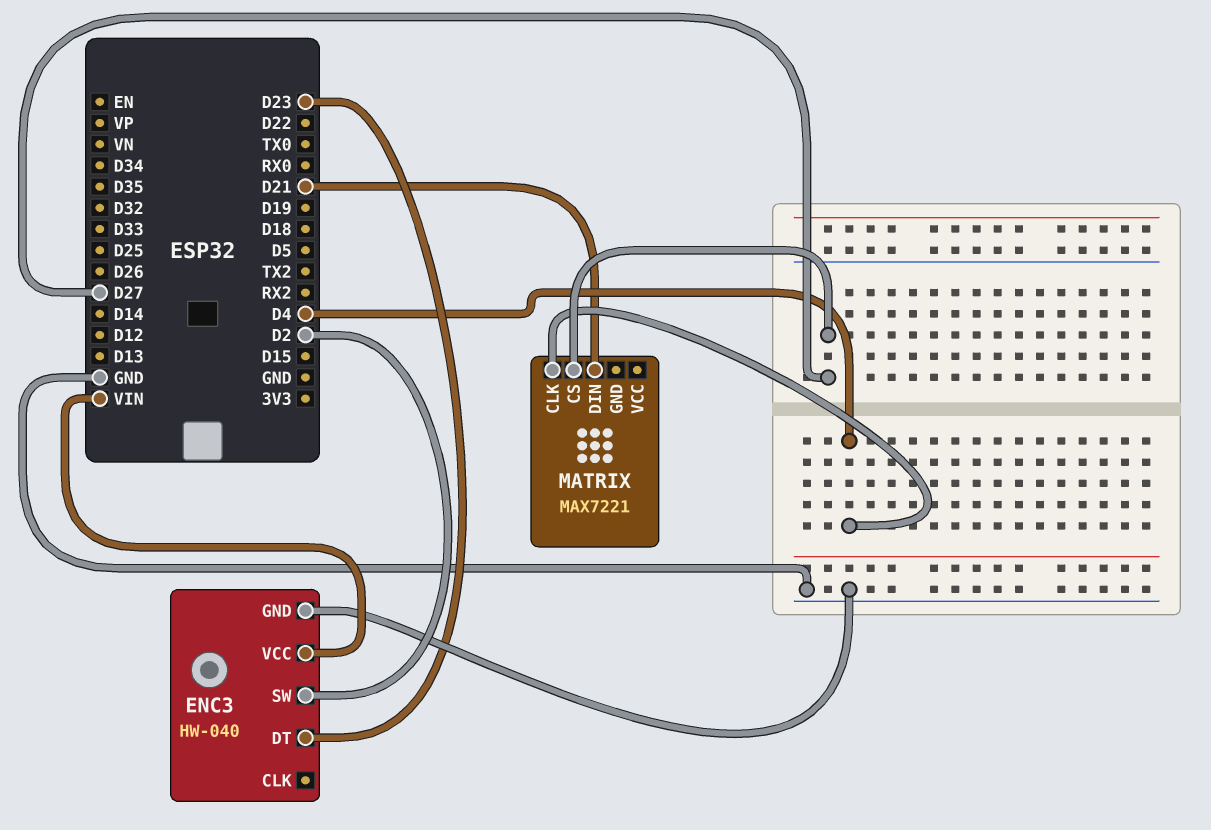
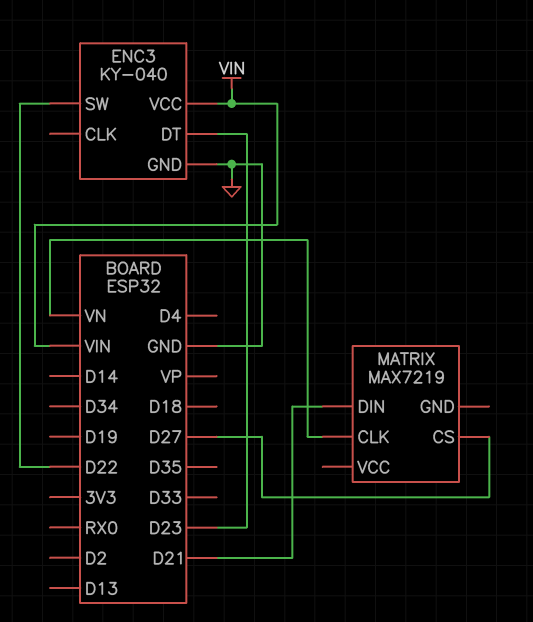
ENC3: HW-040 -> KY-040
ENC3 pin SW: D2 -> D22
MATRIX: MAX7221 -> MAX7219
MATRIX pin CLK: D4 -> VN

